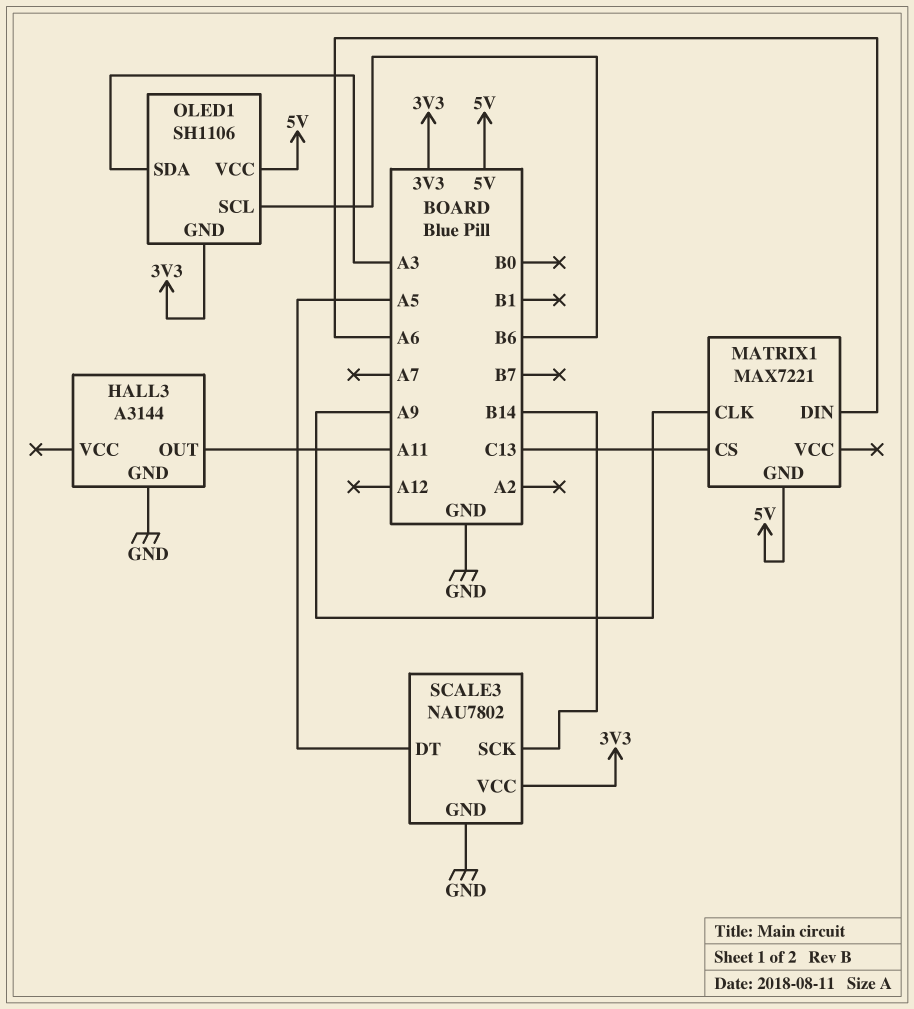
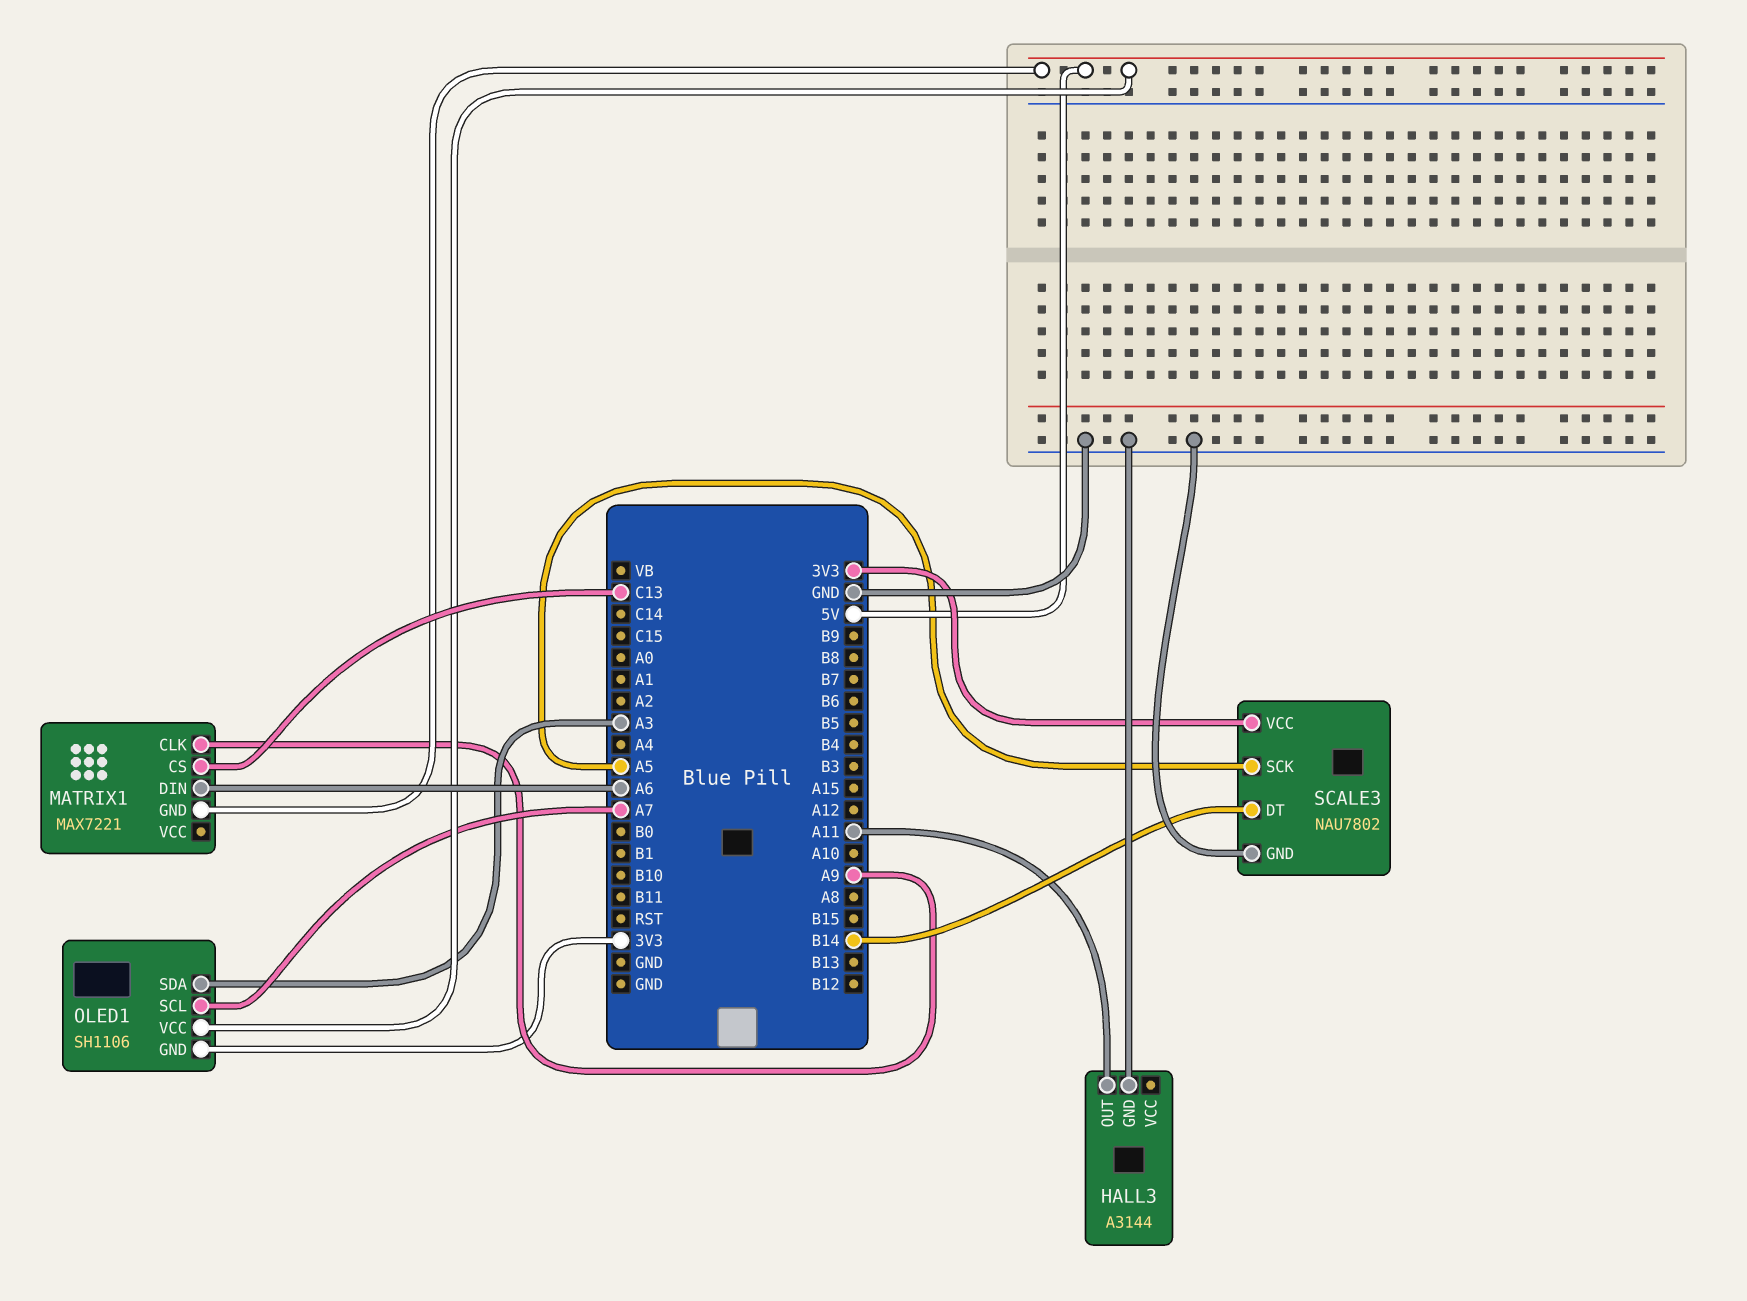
OLED1 pin SCL: B6 -> A7
SCALE3 pin DT: A5 -> B14
SCALE3 pin SCK: B14 -> A5

